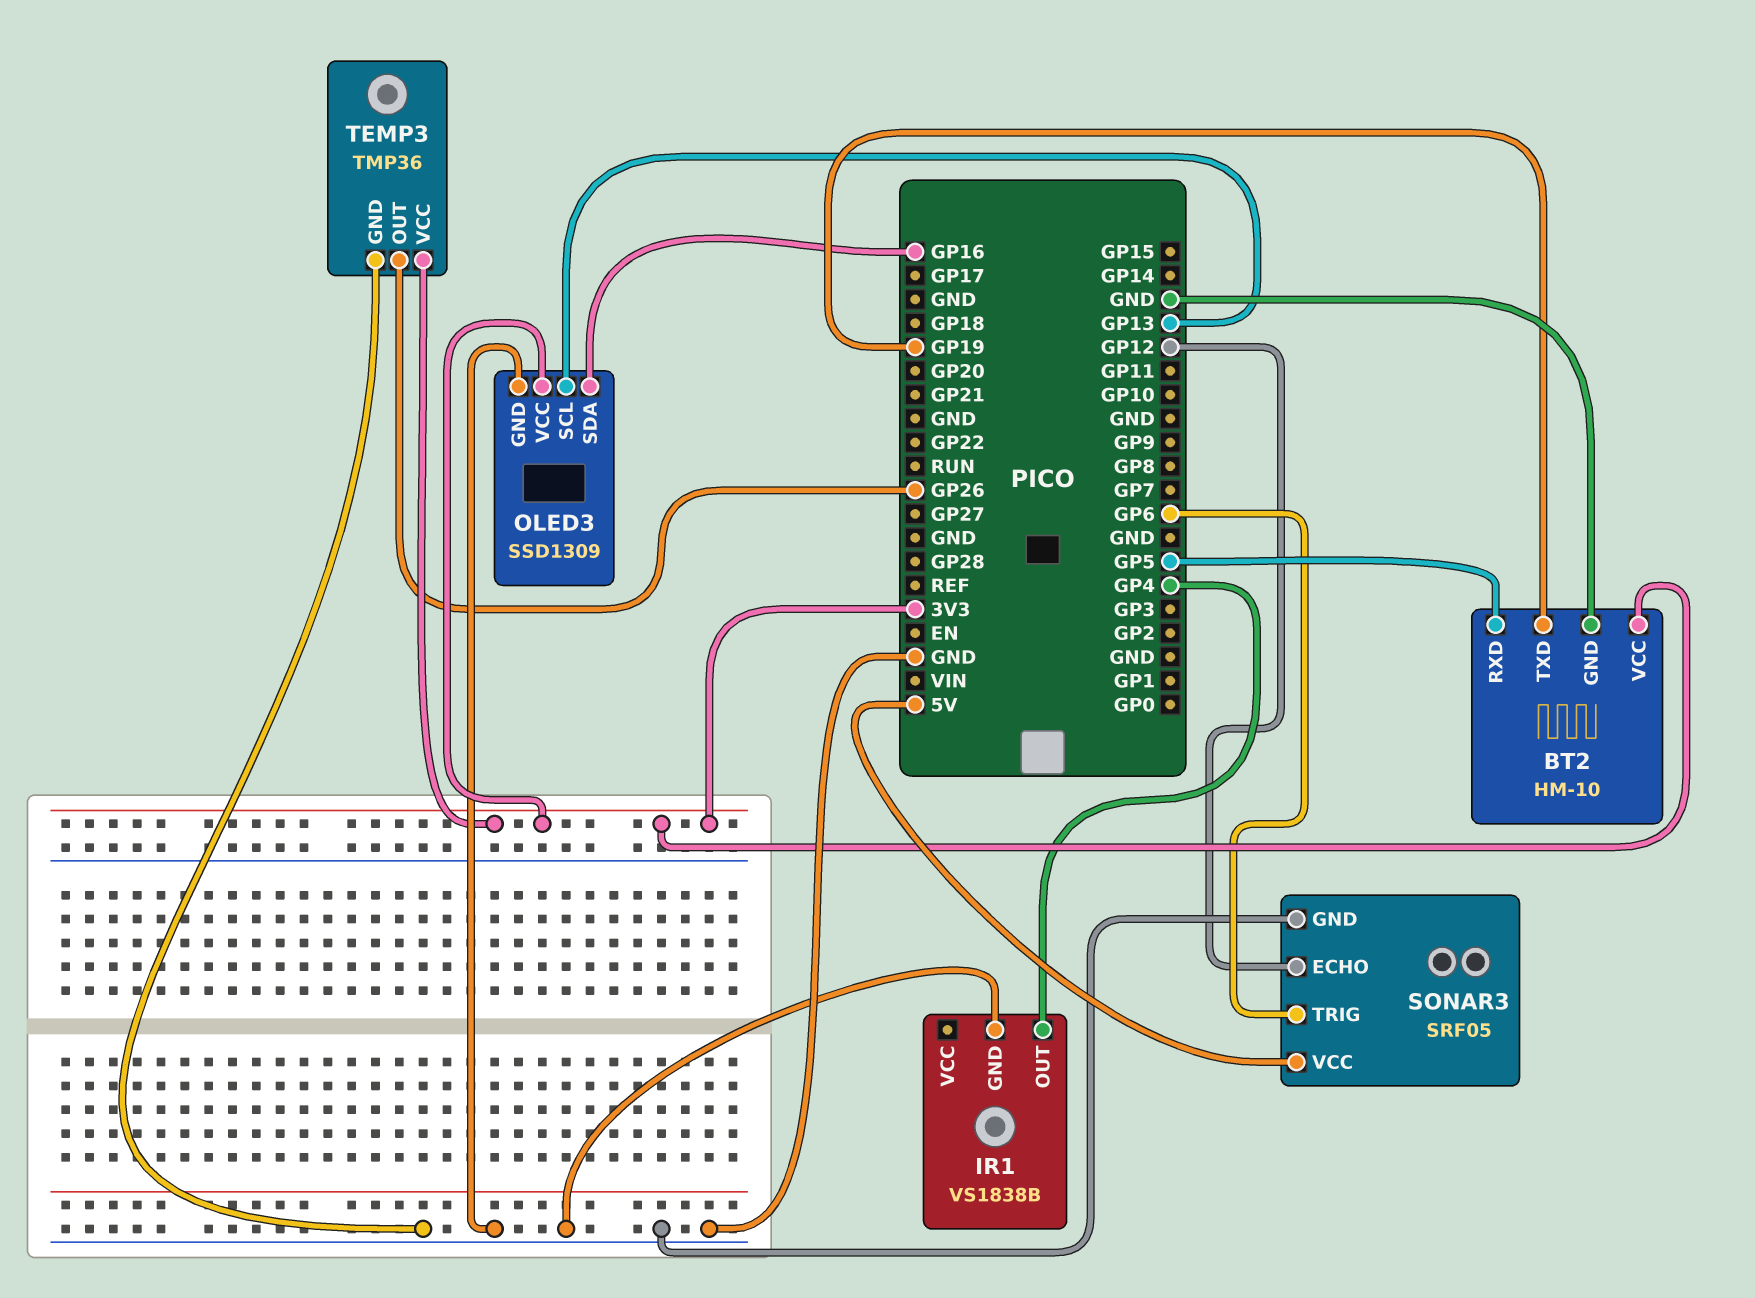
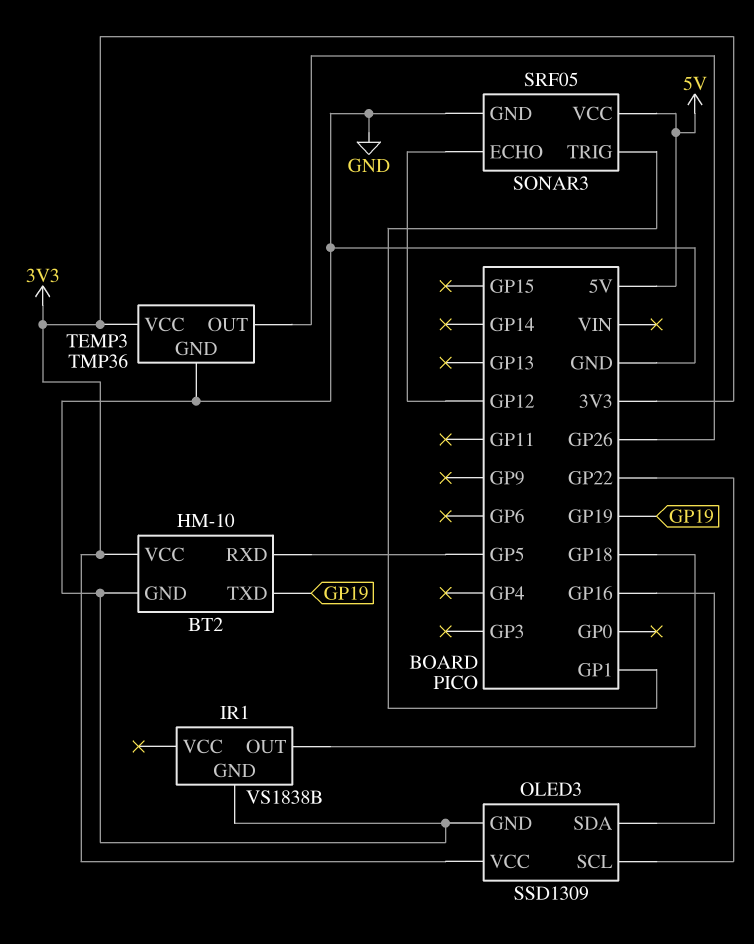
IR1 pin OUT: GP4 -> GP18
OLED3 pin SCL: GP13 -> GP22
SONAR3 pin TRIG: GP6 -> GP1

